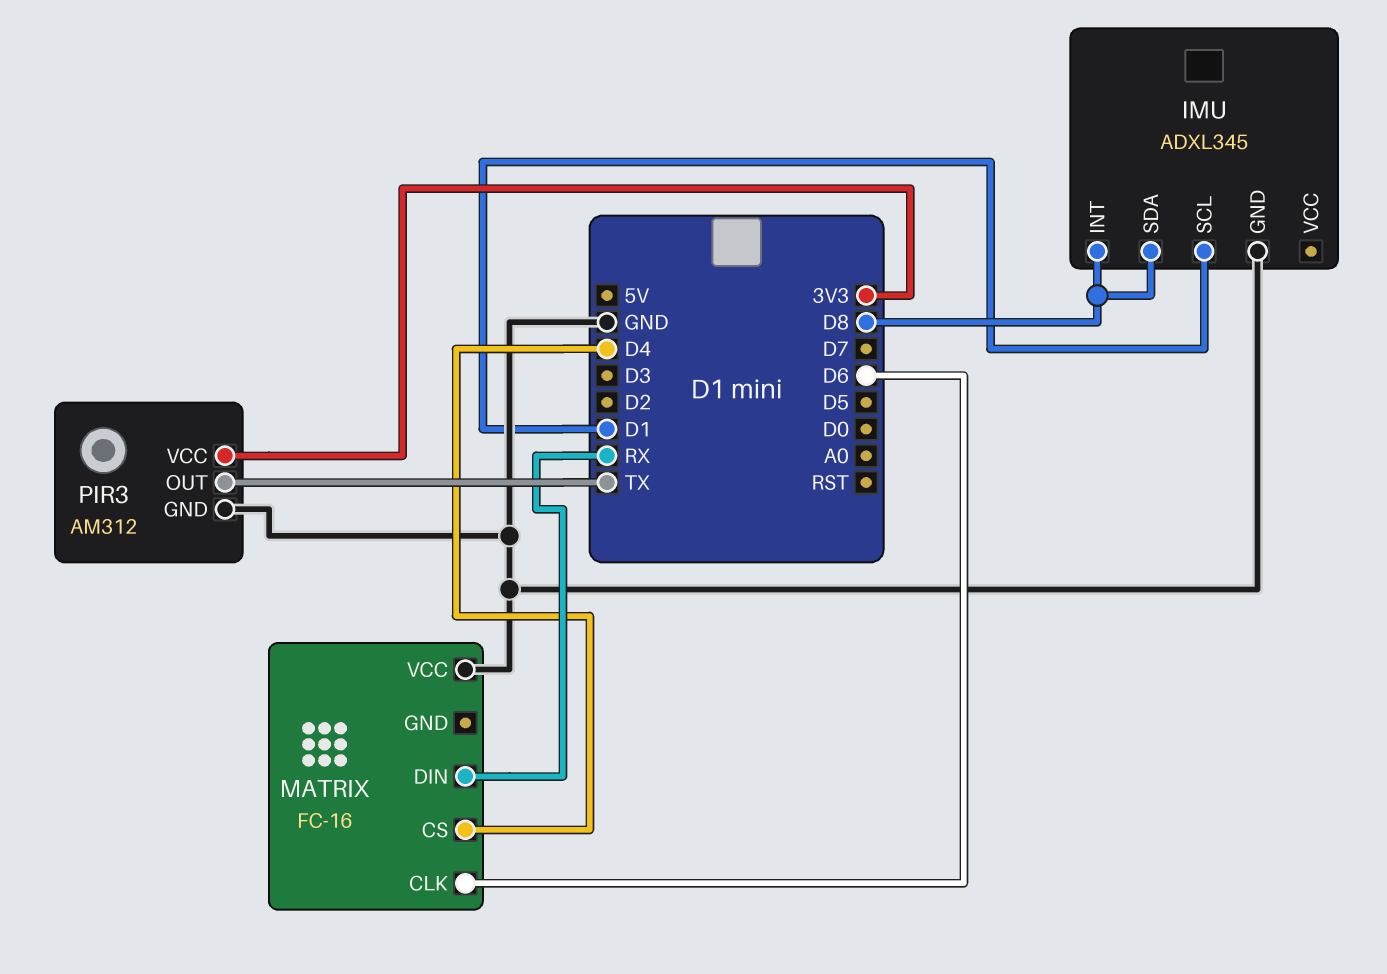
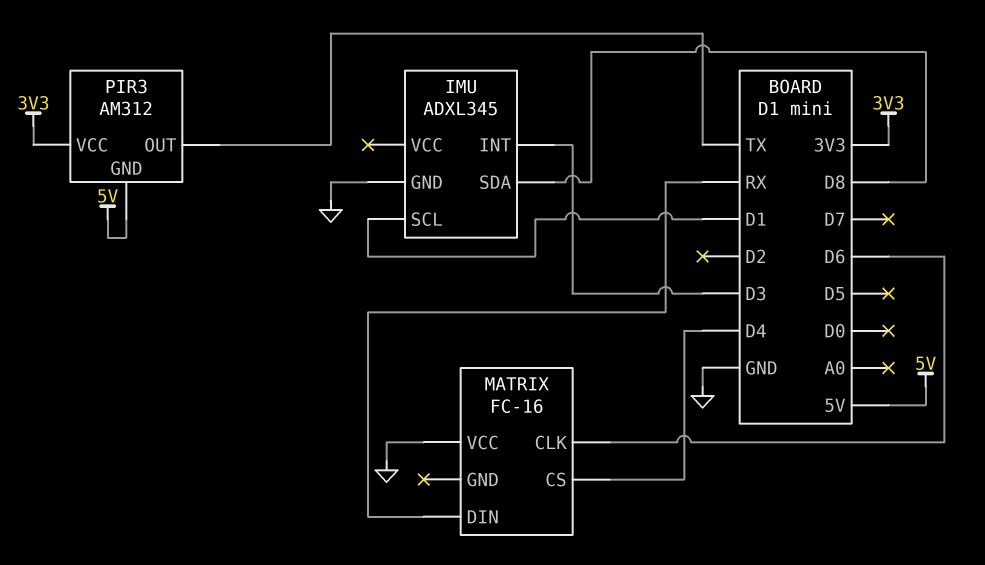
IMU pin INT: D8 -> D3
PIR3 pin GND: GND -> 5V

